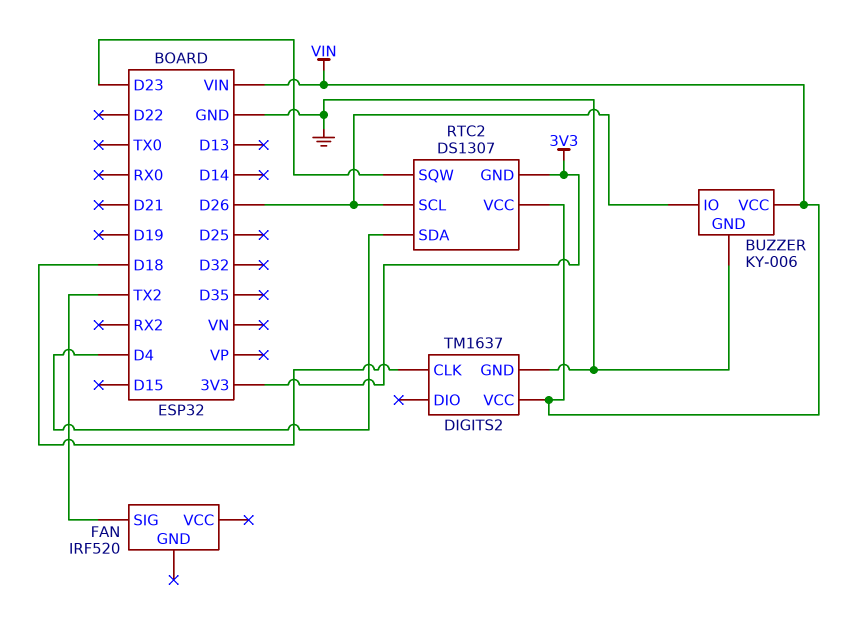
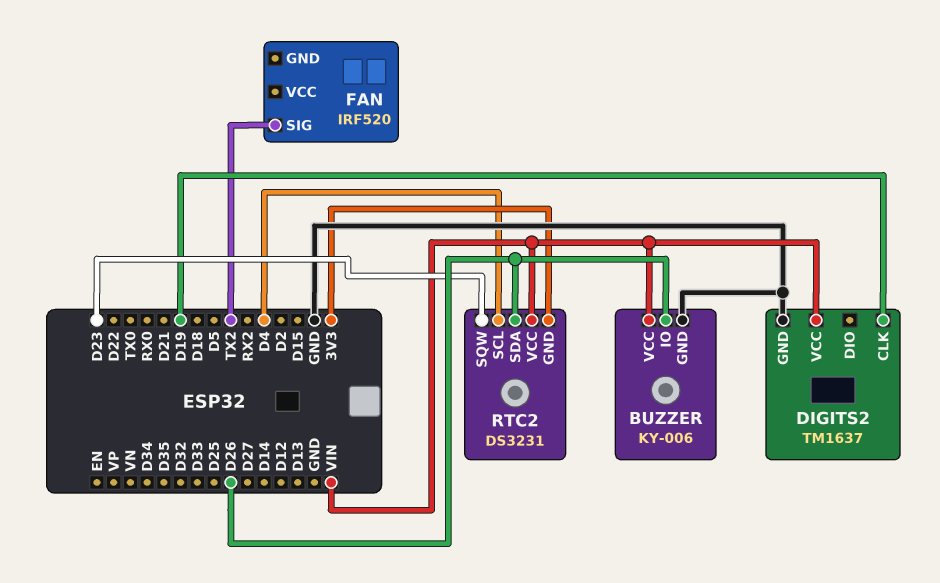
DIGITS2 pin CLK: D18 -> D19
RTC2: DS1307 -> DS3231
RTC2 pin SCL: D26 -> D4
RTC2 pin SDA: D4 -> D26

